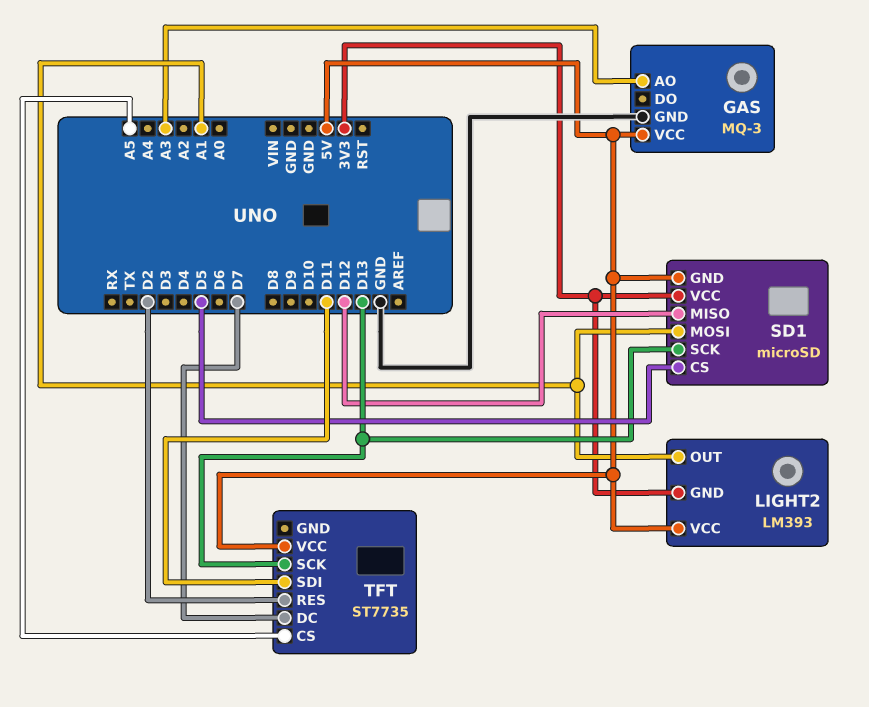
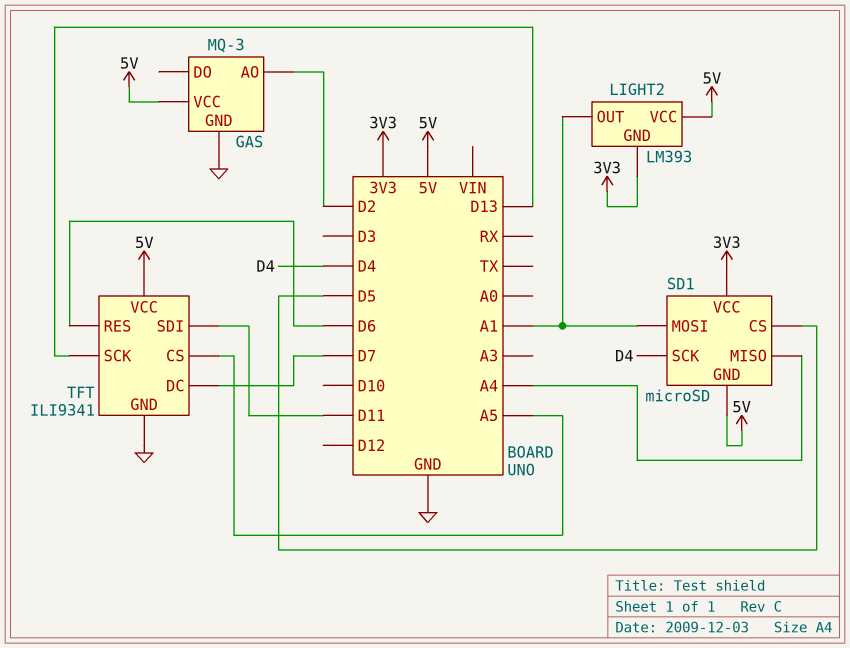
GAS pin AO: A3 -> D2
SD1 pin MISO: D12 -> A4
SD1 pin SCK: D13 -> D4
TFT: ST7735 -> ILI9341
TFT pin GND: none -> GND
TFT pin RES: D2 -> D6

